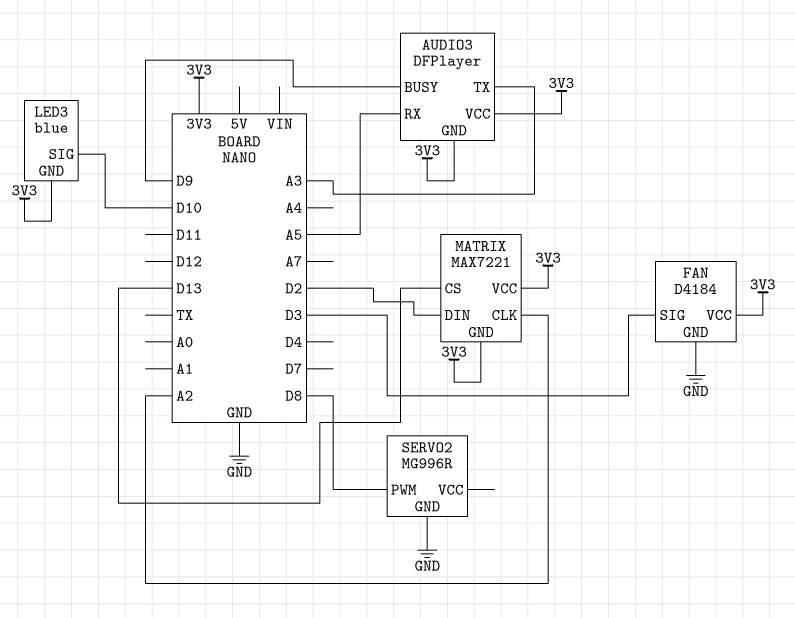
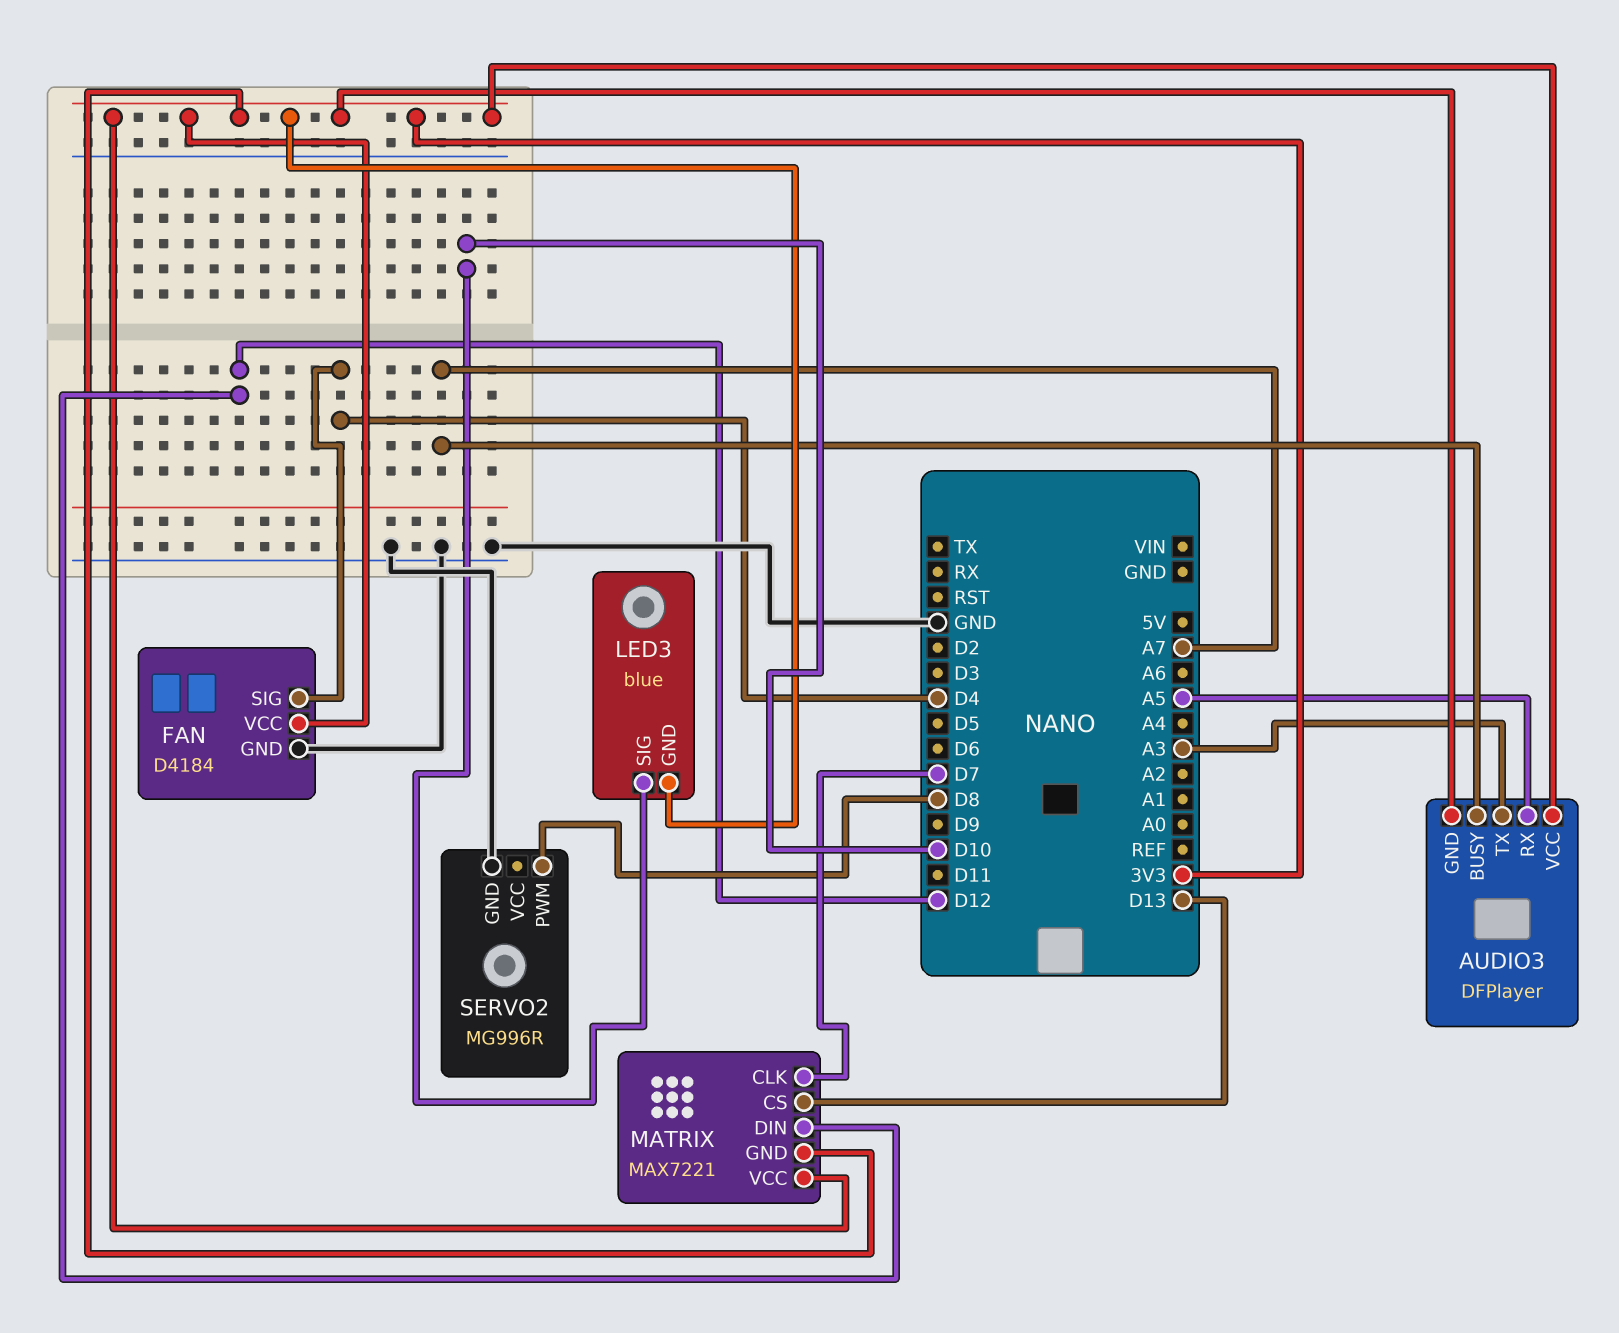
AUDIO3 pin BUSY: D9 -> A7
FAN pin SIG: D3 -> D4
MATRIX pin CLK: A2 -> D7
MATRIX pin DIN: D2 -> D12

